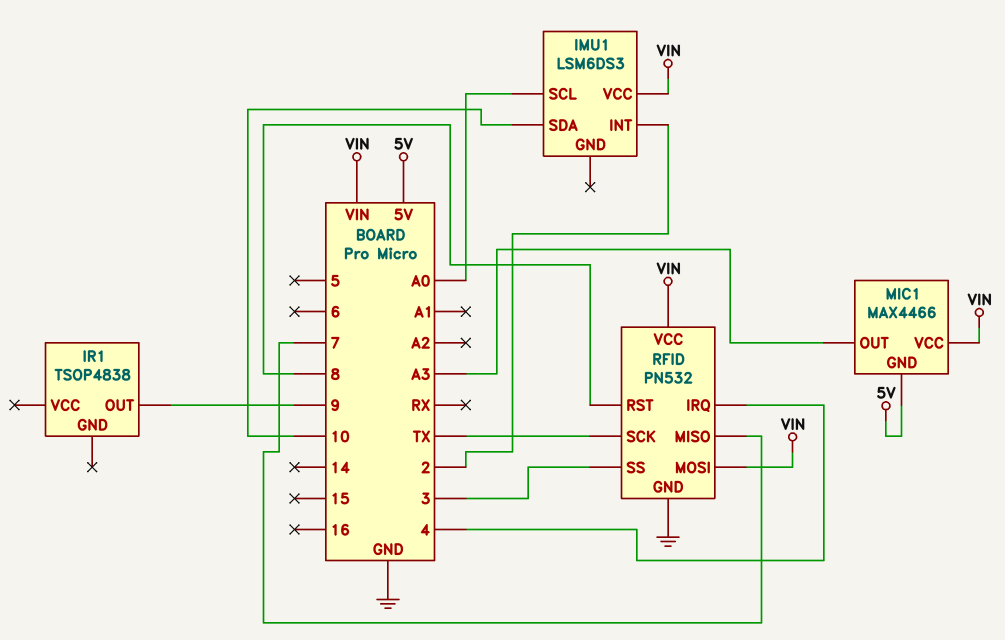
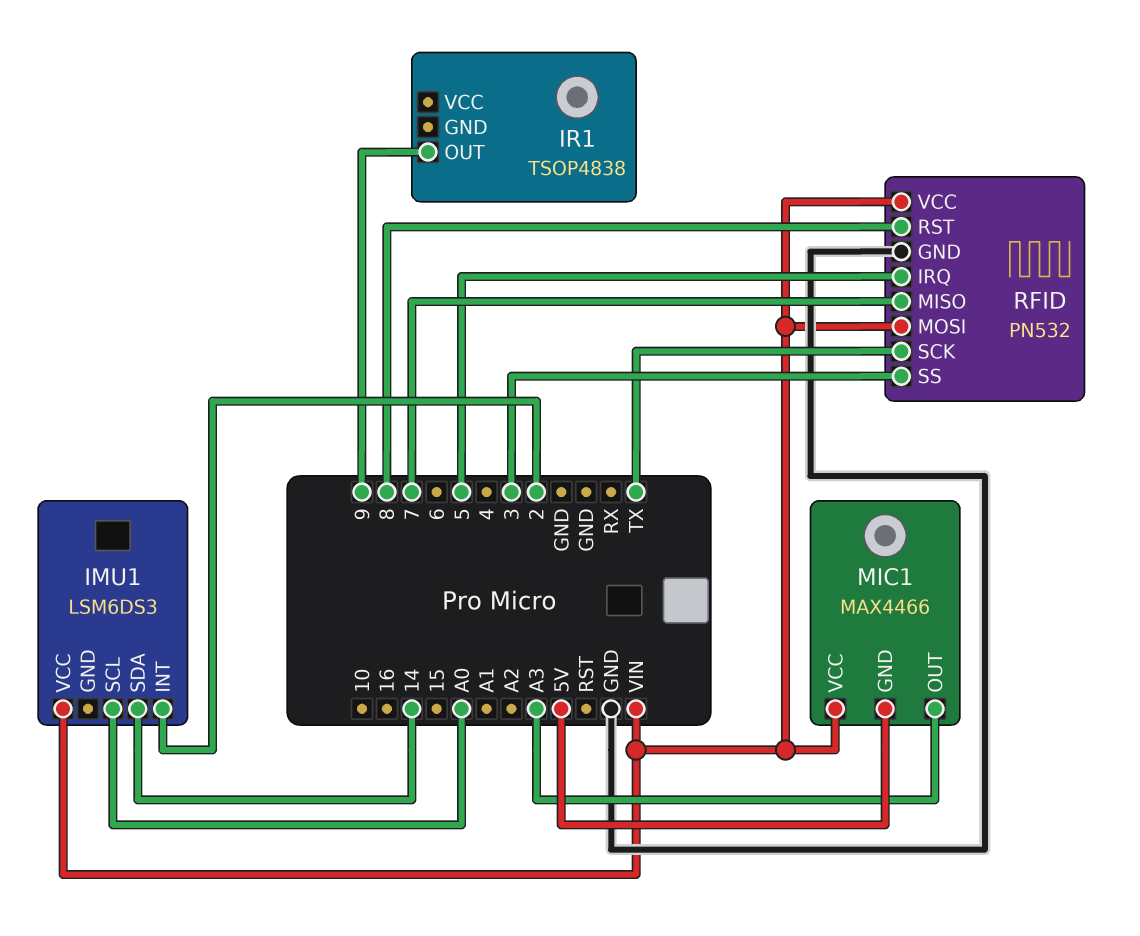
IMU1 pin SDA: 10 -> 14
RFID pin IRQ: 4 -> 5

